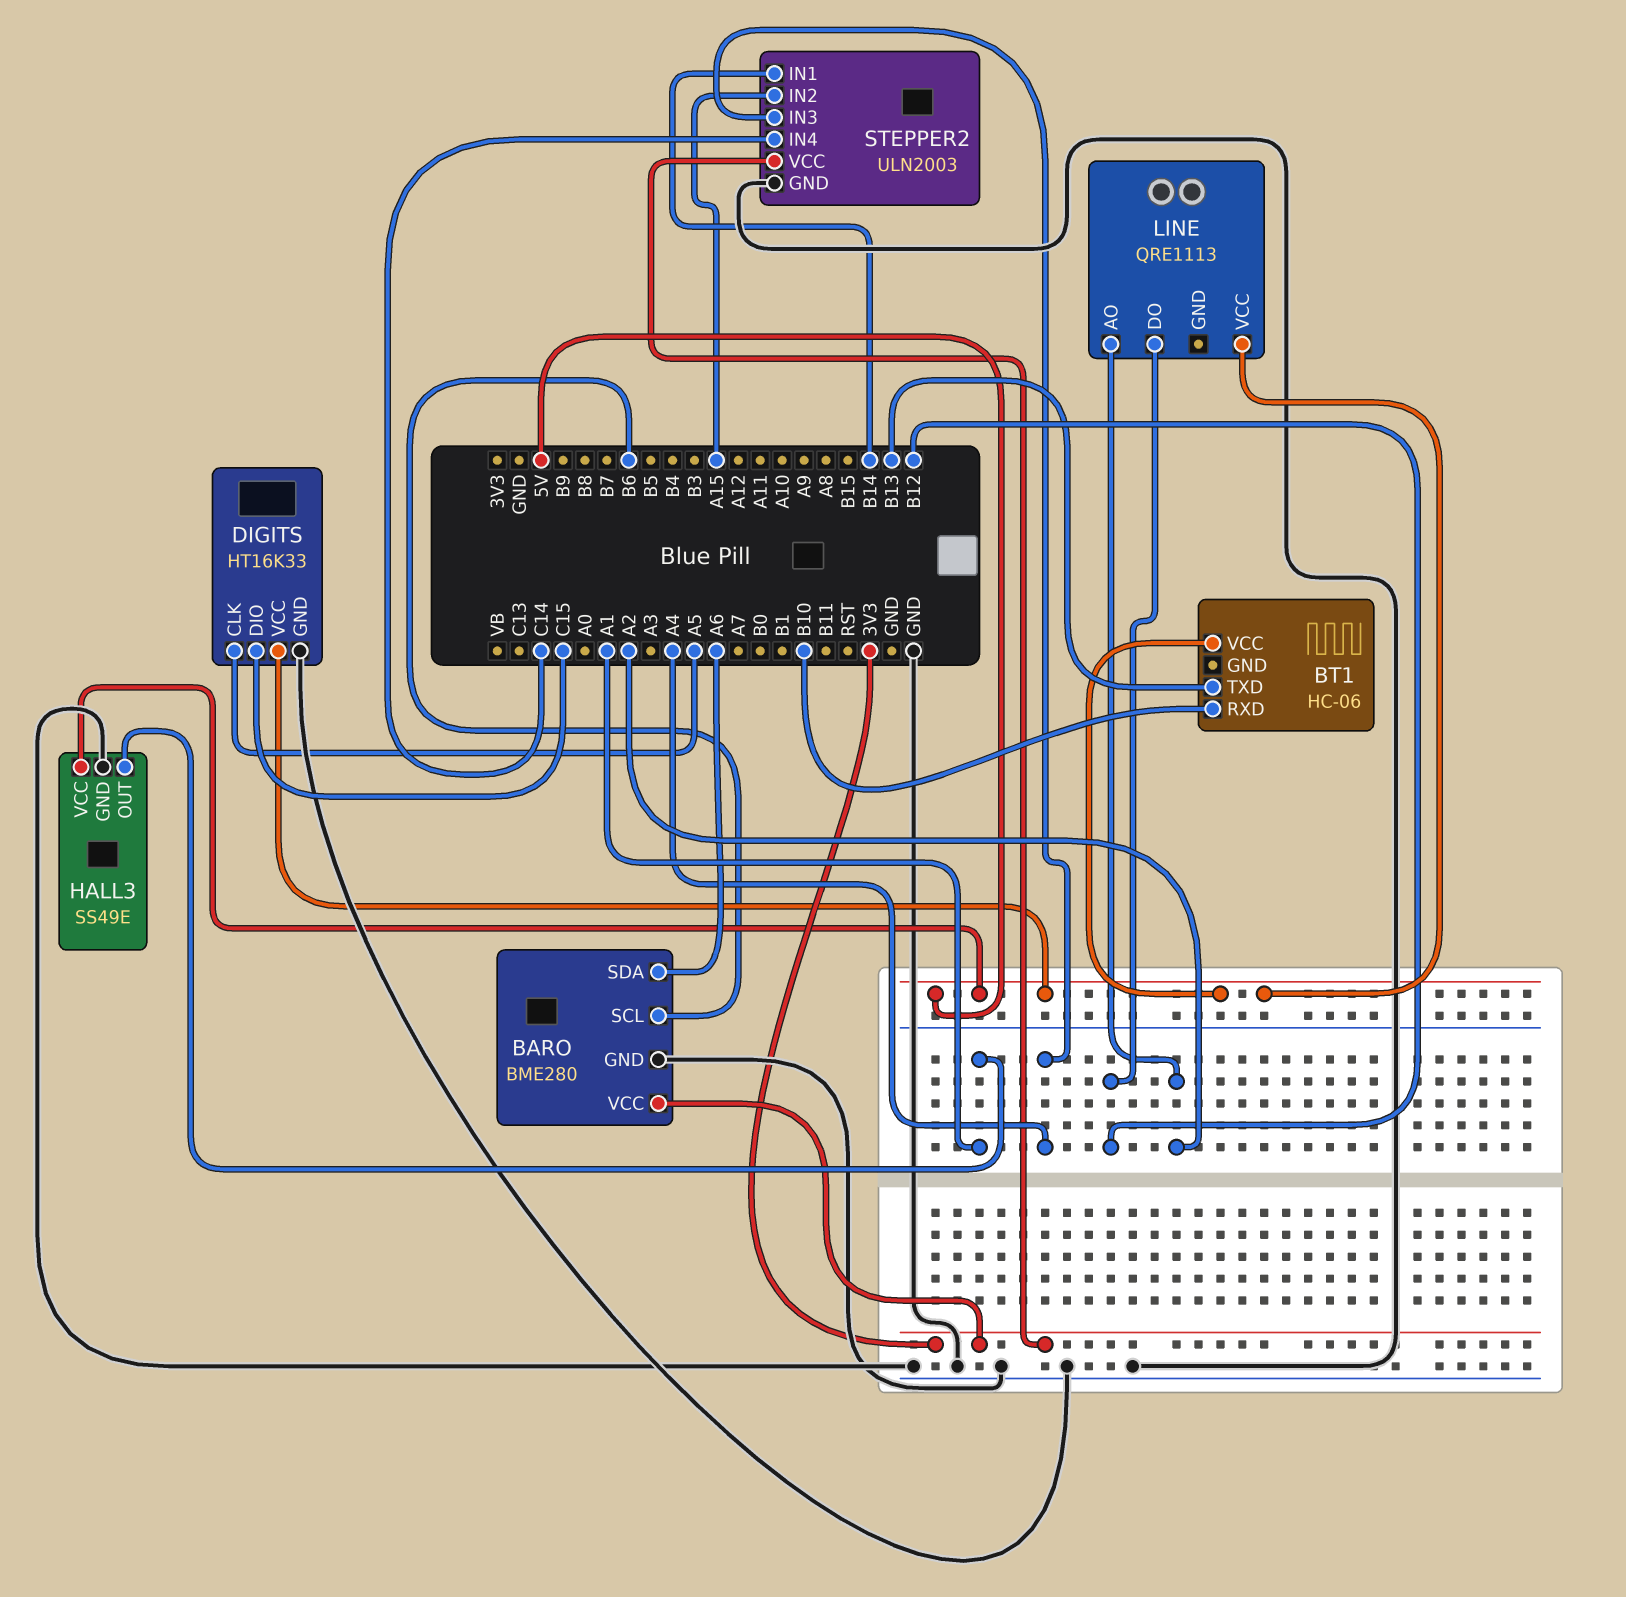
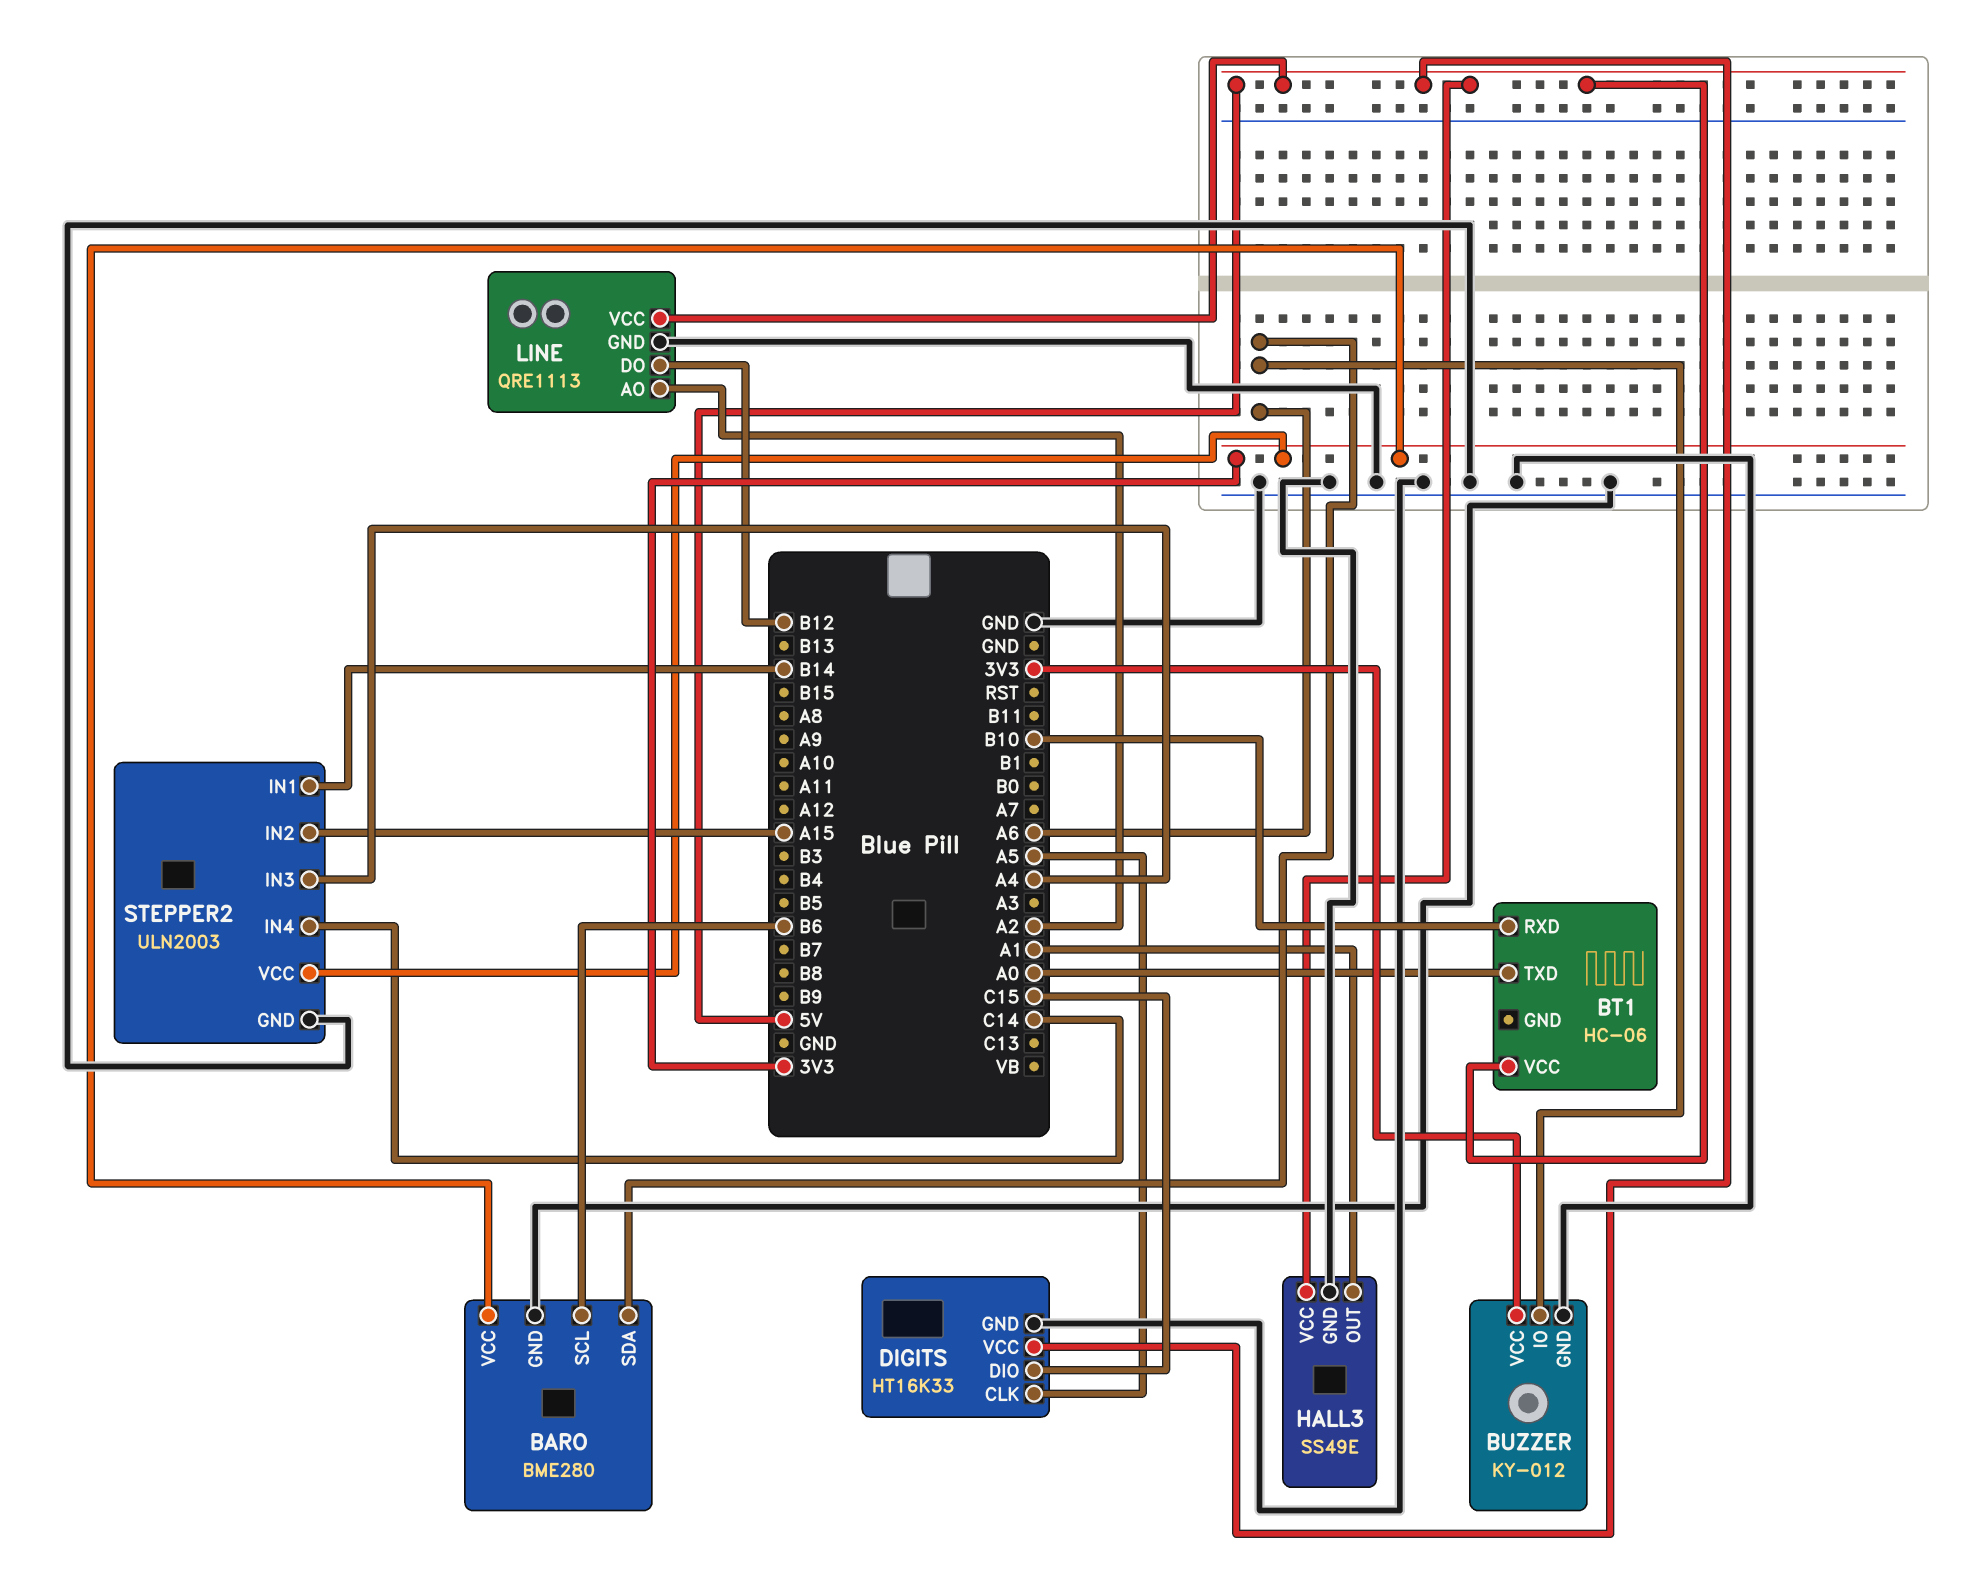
BT1 pin TXD: B13 -> A0
BUZZER: none -> KY-012
BUZZER pin GND: none -> GND
BUZZER pin IO: none -> A6
BUZZER pin VCC: none -> 3V3
LINE pin GND: none -> GND

